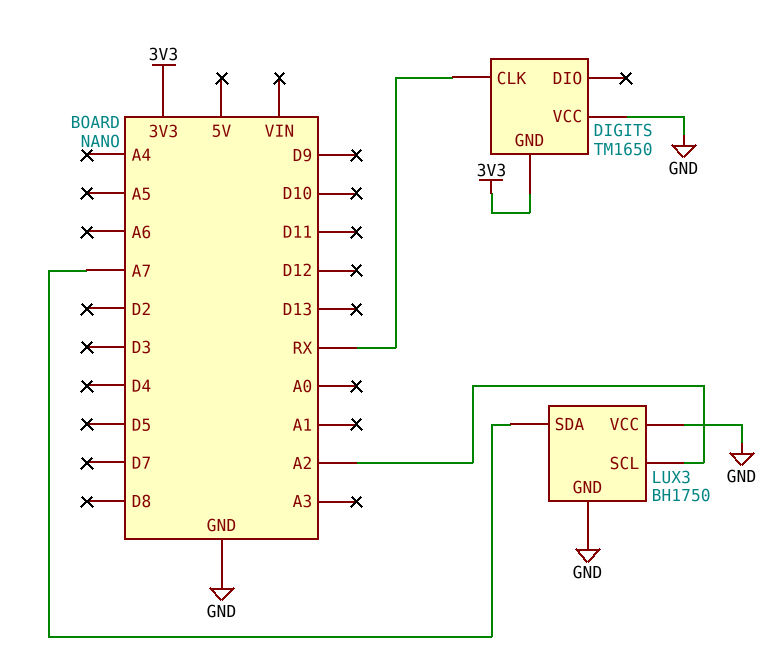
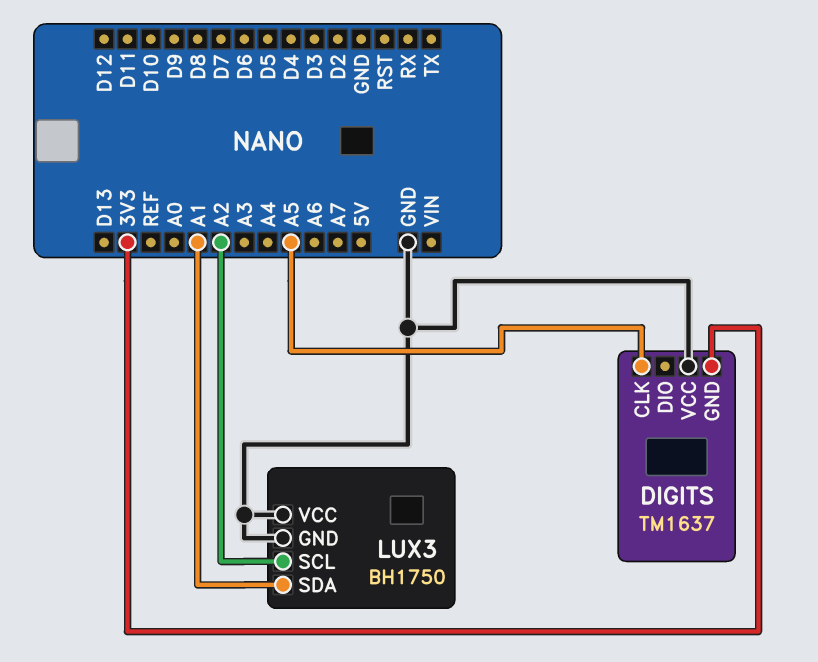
DIGITS: TM1650 -> TM1637
DIGITS pin CLK: RX -> A5
LUX3 pin SDA: A7 -> A1

